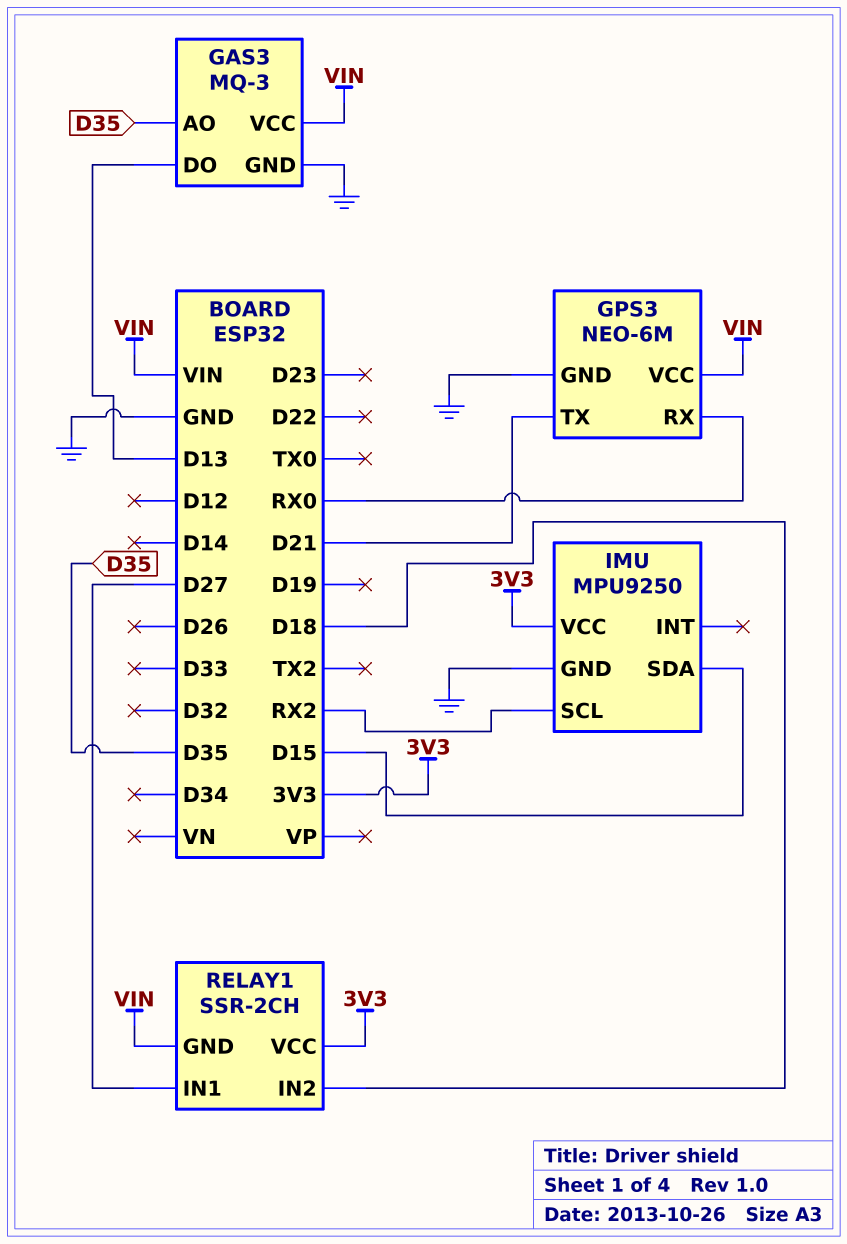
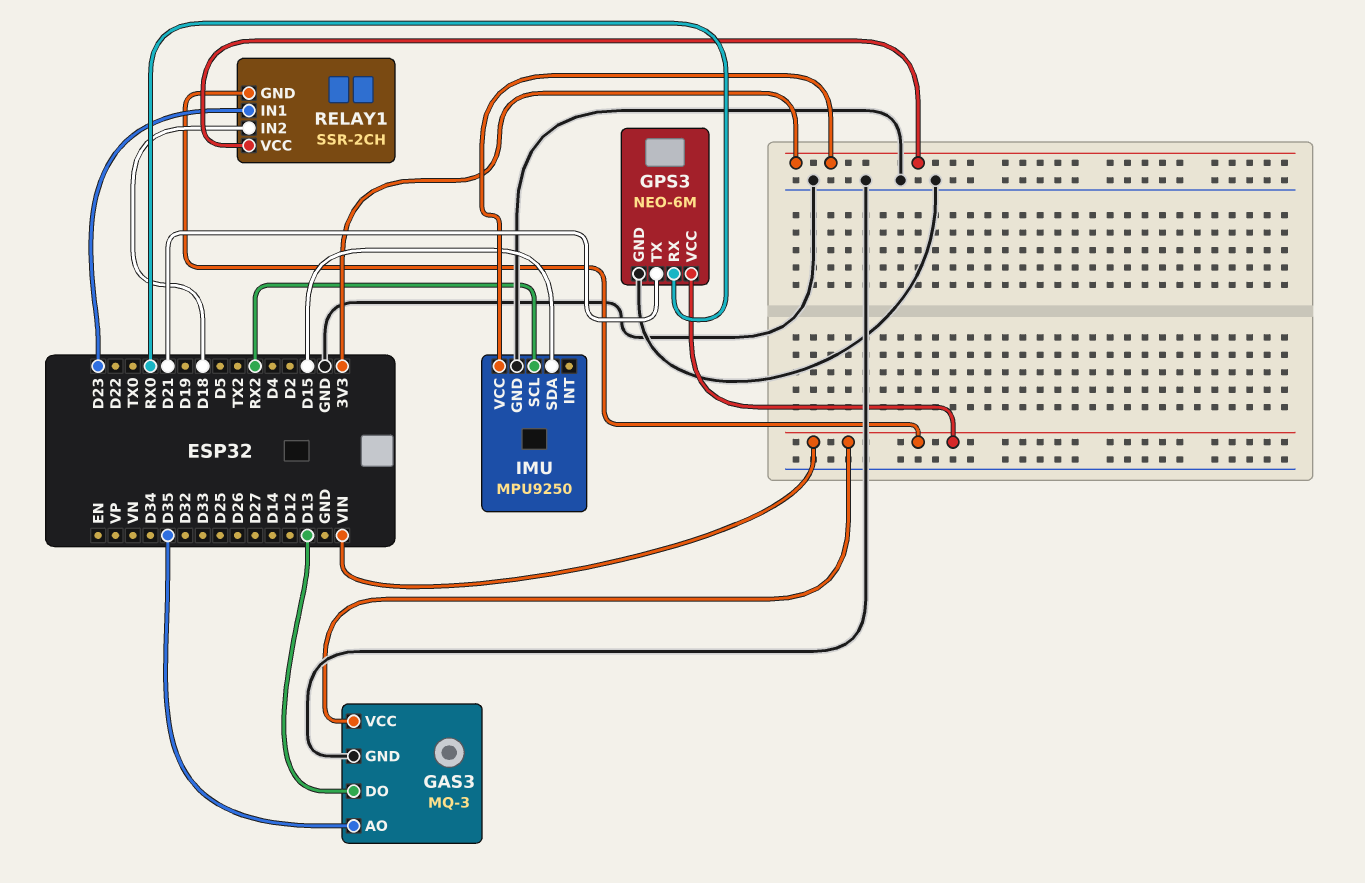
RELAY1 pin IN1: D27 -> D23

